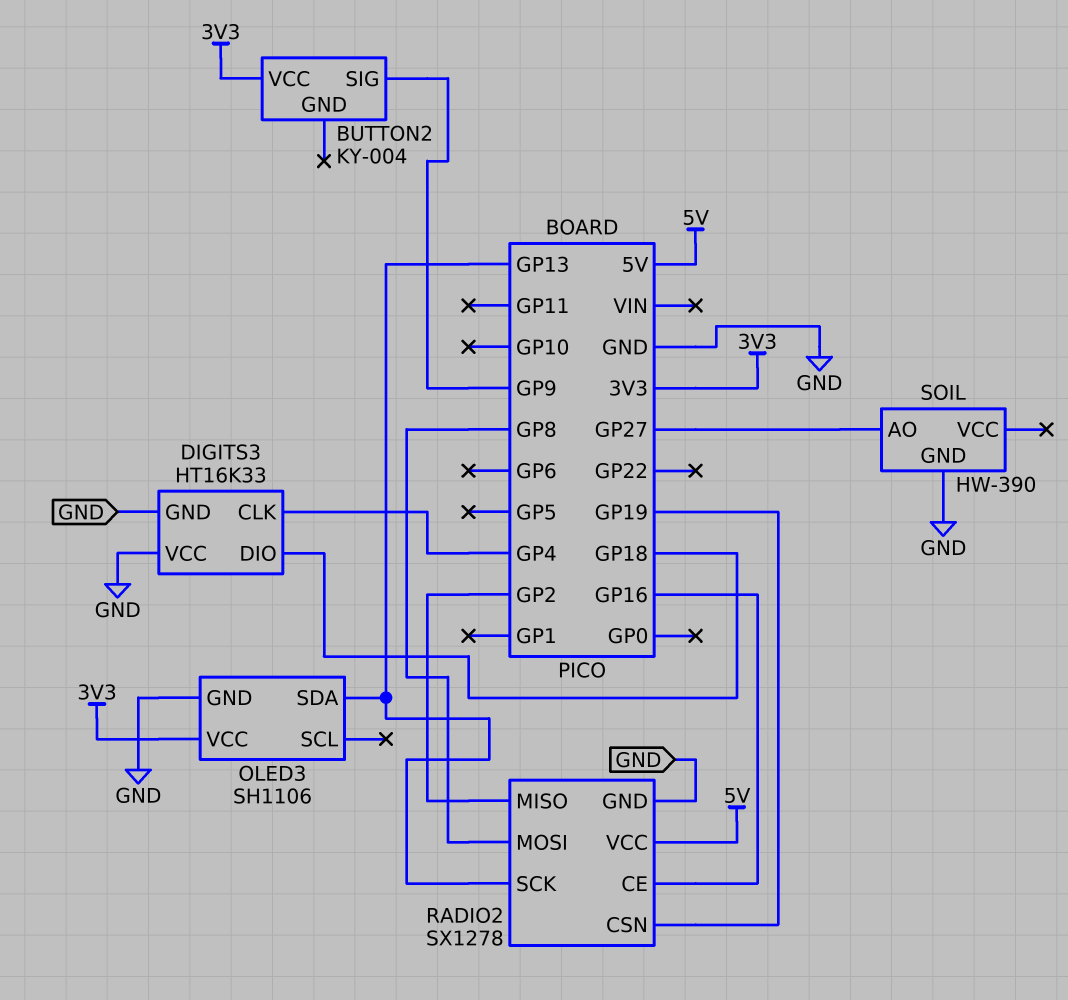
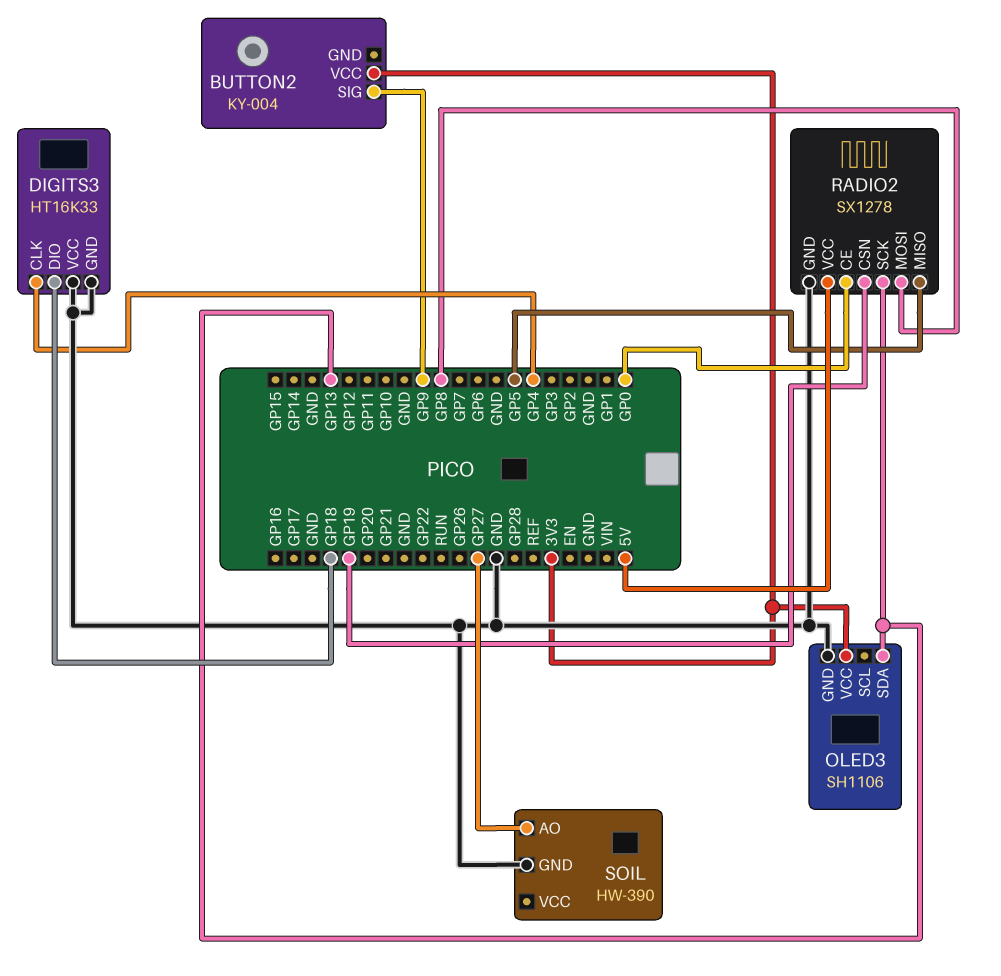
RADIO2 pin CE: GP16 -> GP0
RADIO2 pin MISO: GP2 -> GP5

